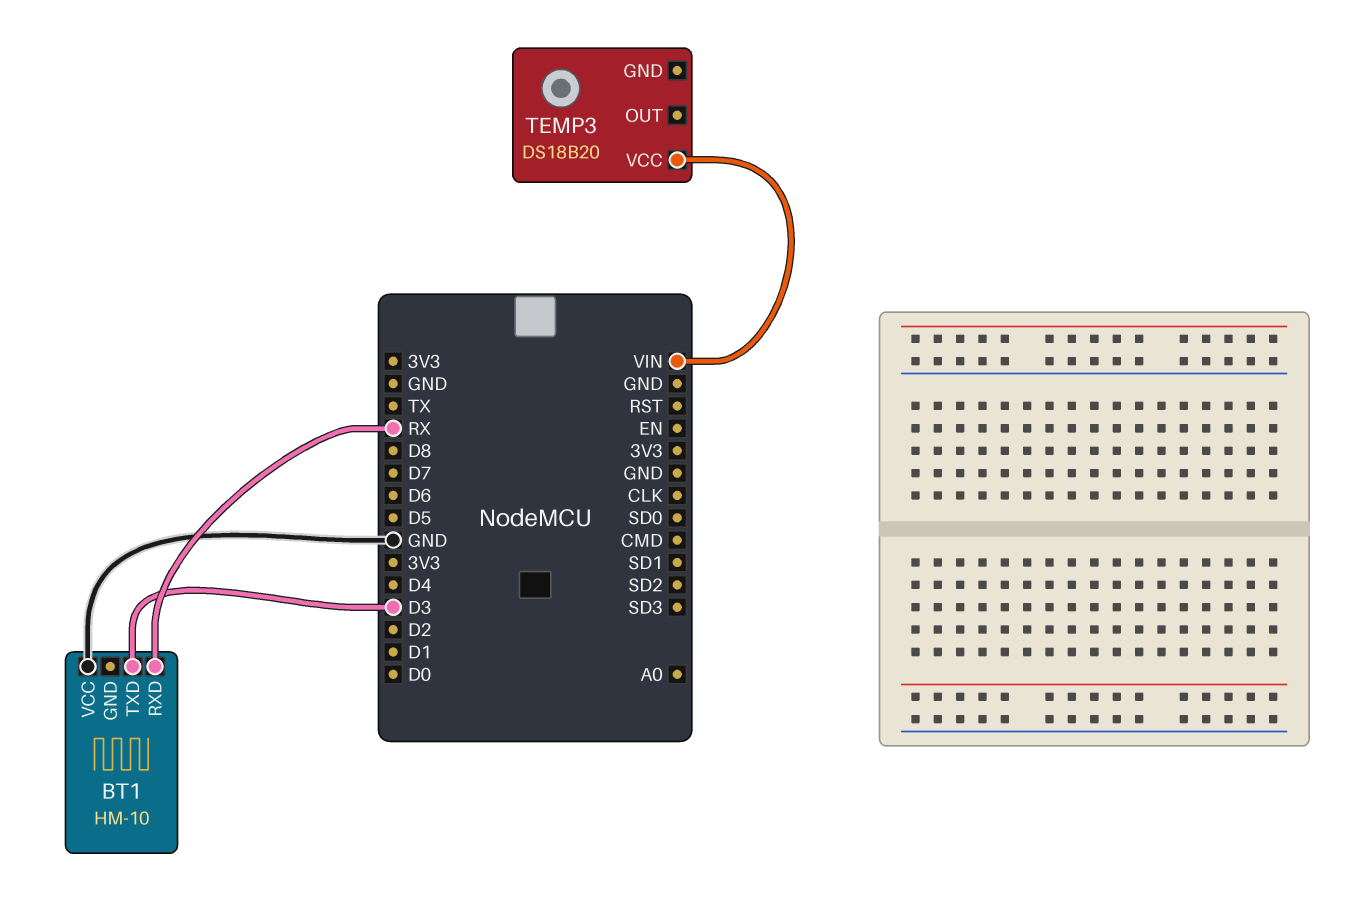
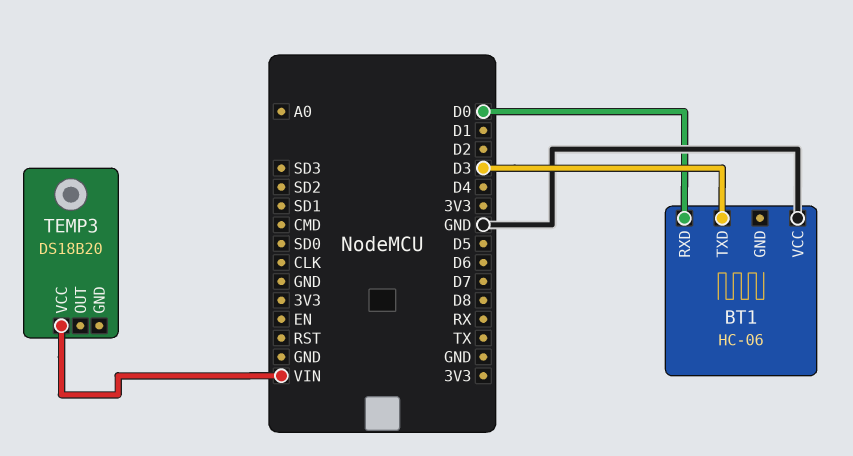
BT1: HM-10 -> HC-06
BT1 pin RXD: RX -> D0

